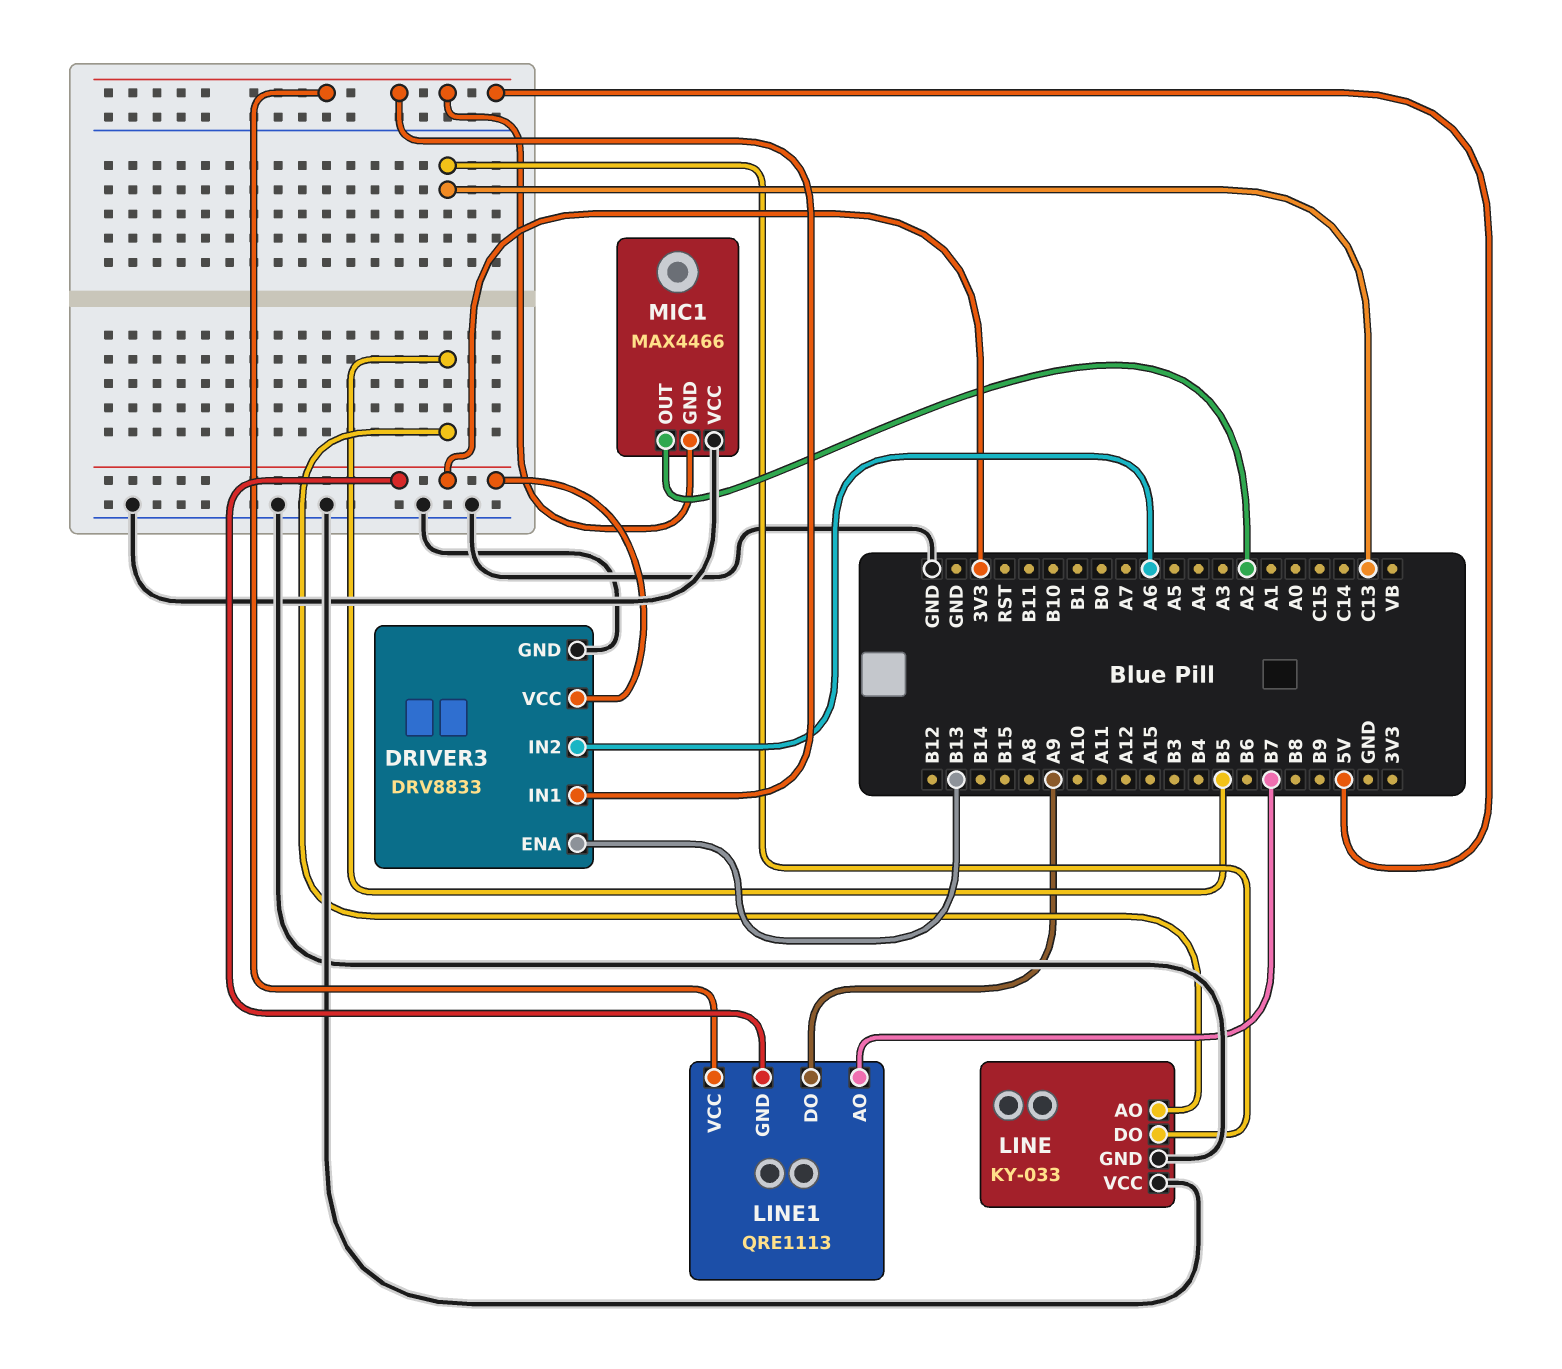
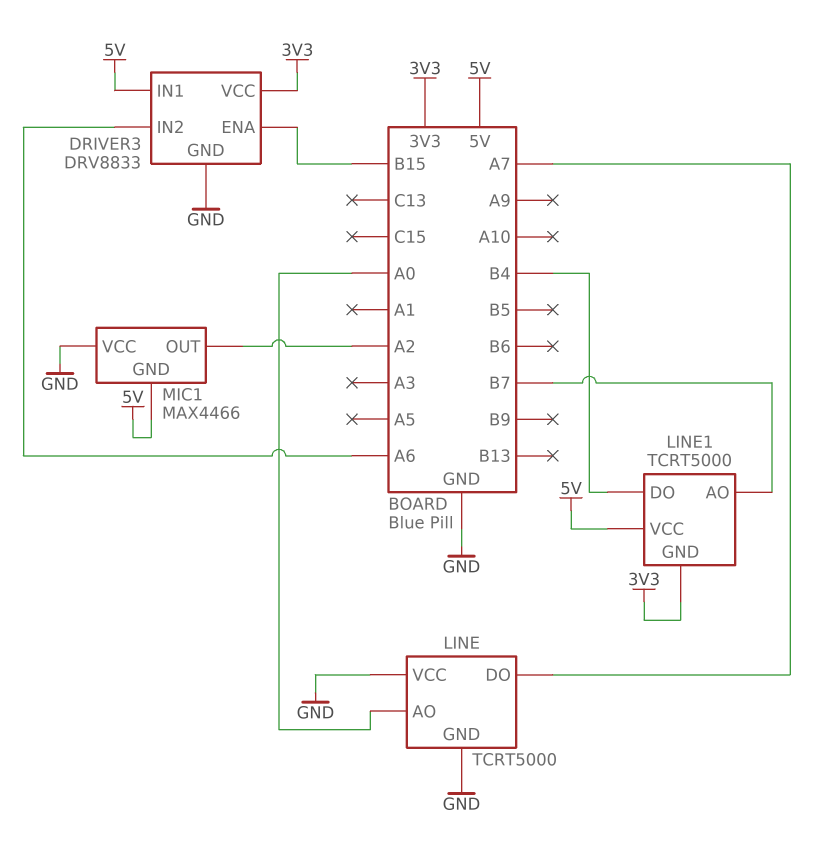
DRIVER3 pin ENA: B13 -> B15
LINE: KY-033 -> TCRT5000
LINE pin AO: B5 -> A0
LINE pin DO: C13 -> A7
LINE1: QRE1113 -> TCRT5000
LINE1 pin DO: A9 -> B4

